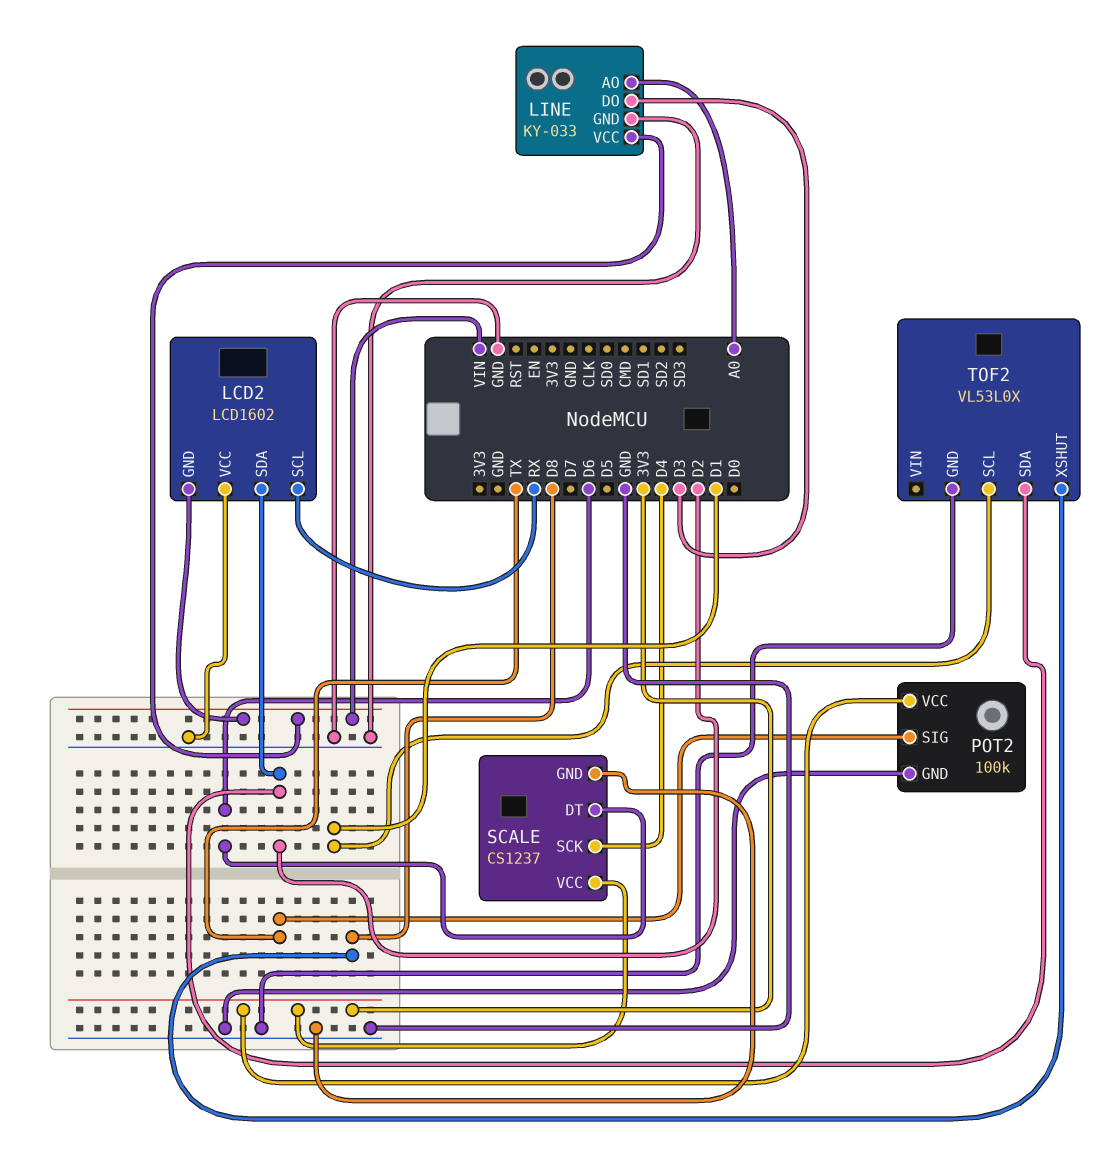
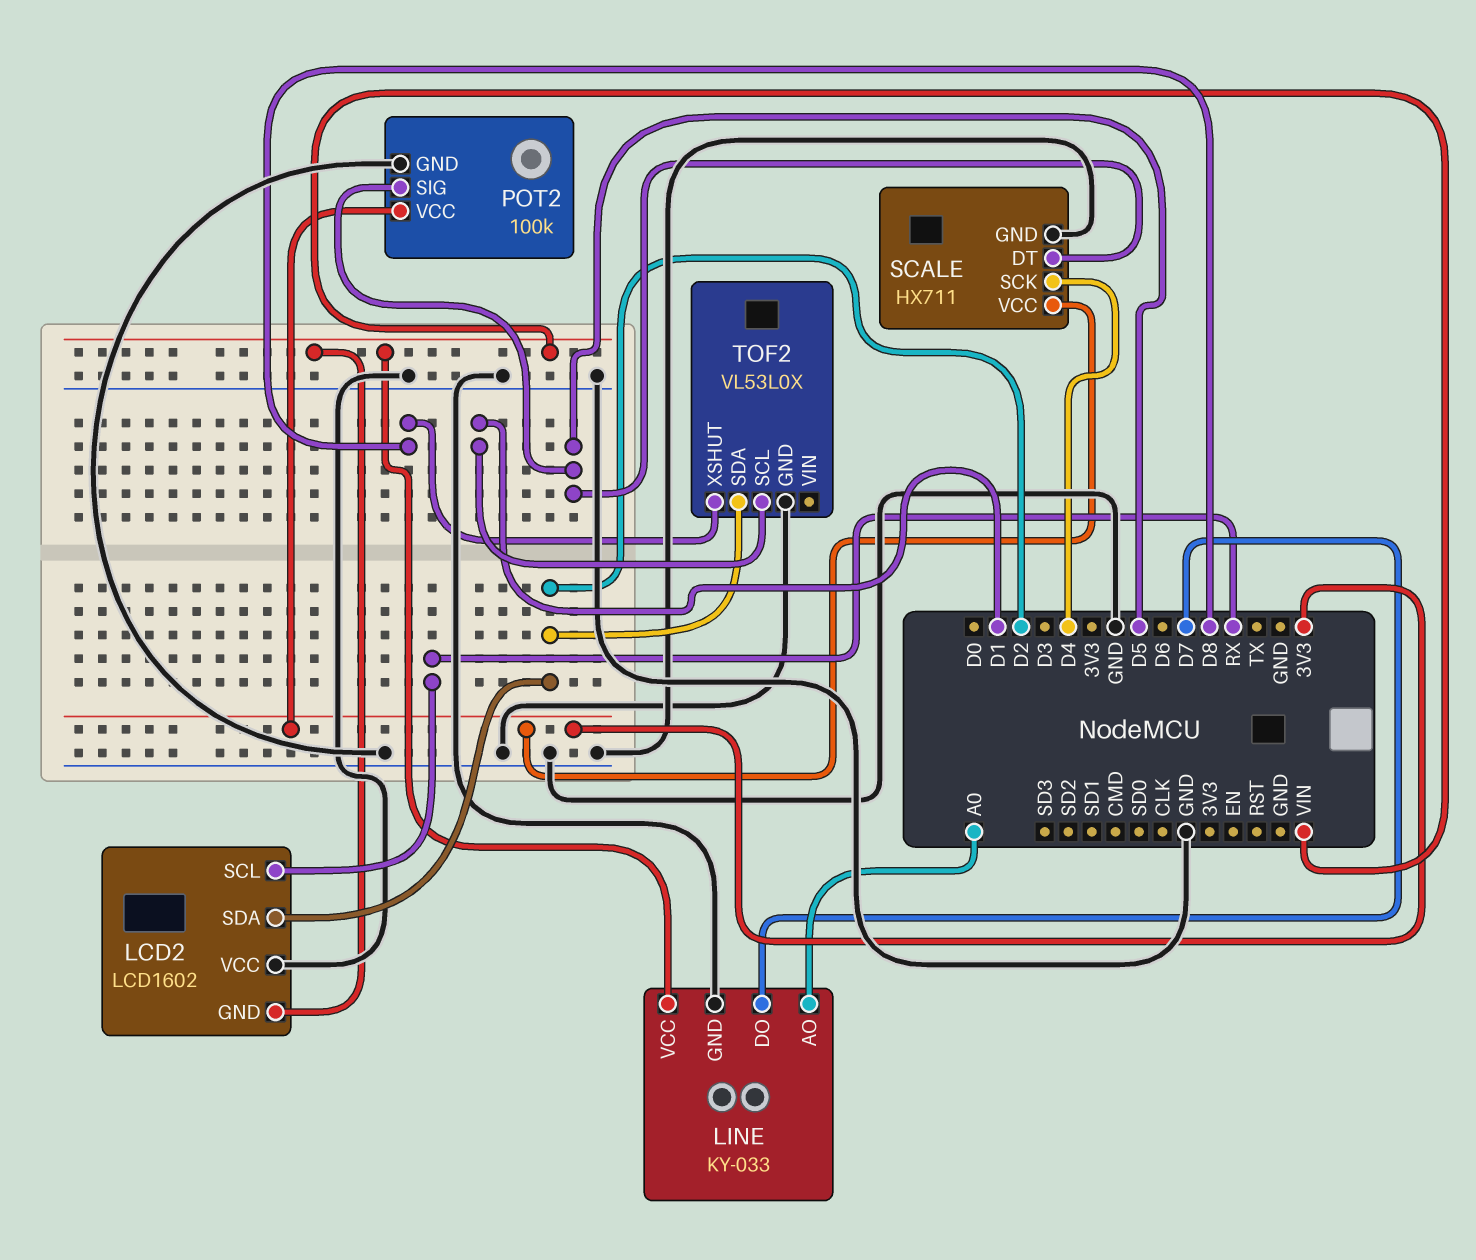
LINE pin DO: D3 -> D7
POT2 pin SIG: TX -> D5
SCALE: CS1237 -> HX711
SCALE pin DT: D6 -> D5

